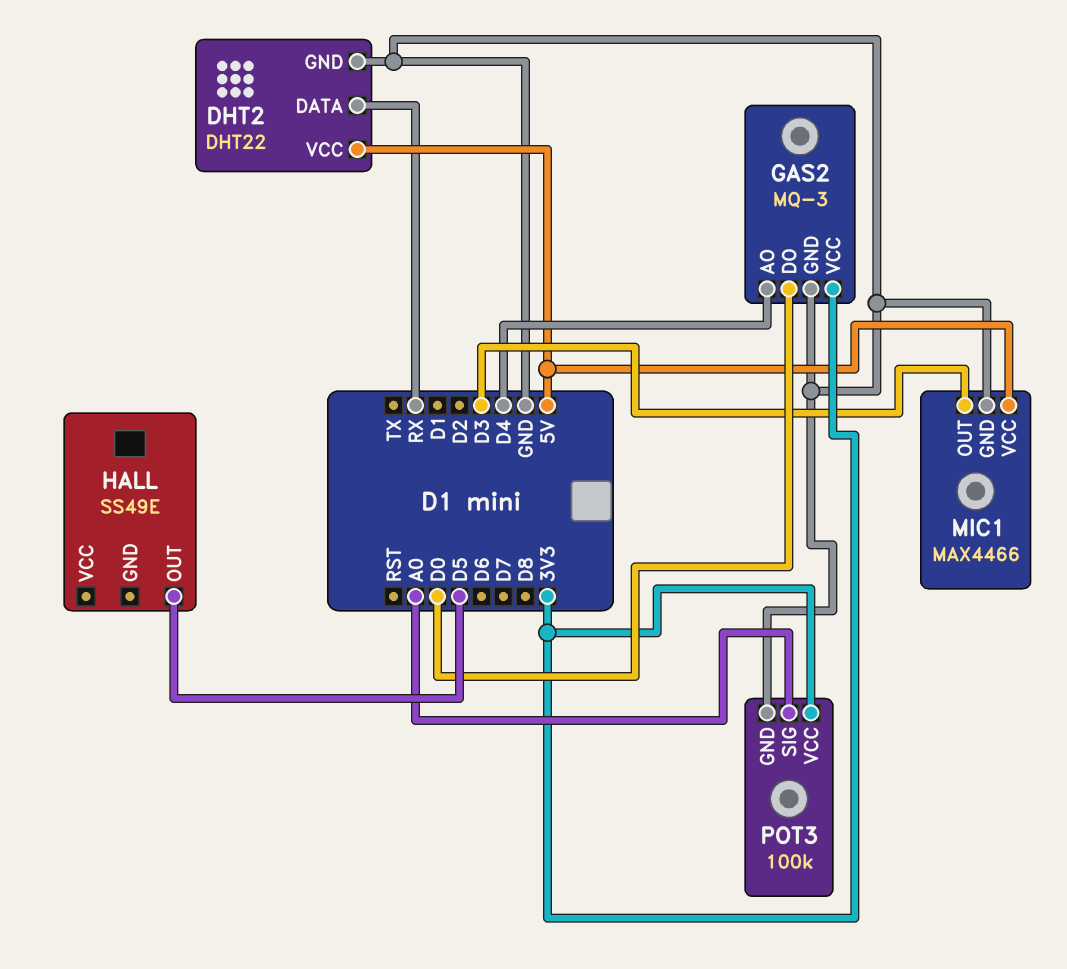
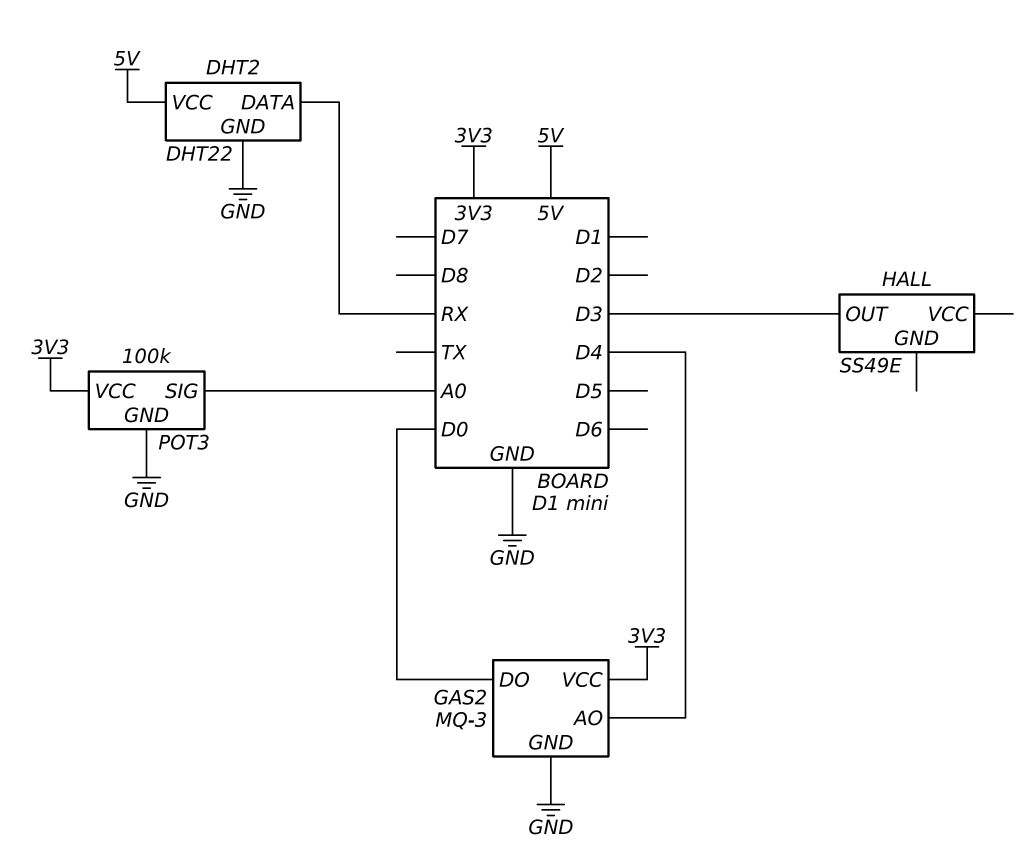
HALL pin OUT: D5 -> D3
MIC1: MAX4466 -> none
MIC1 pin GND: GND -> none
MIC1 pin OUT: D3 -> none
MIC1 pin VCC: 5V -> none

